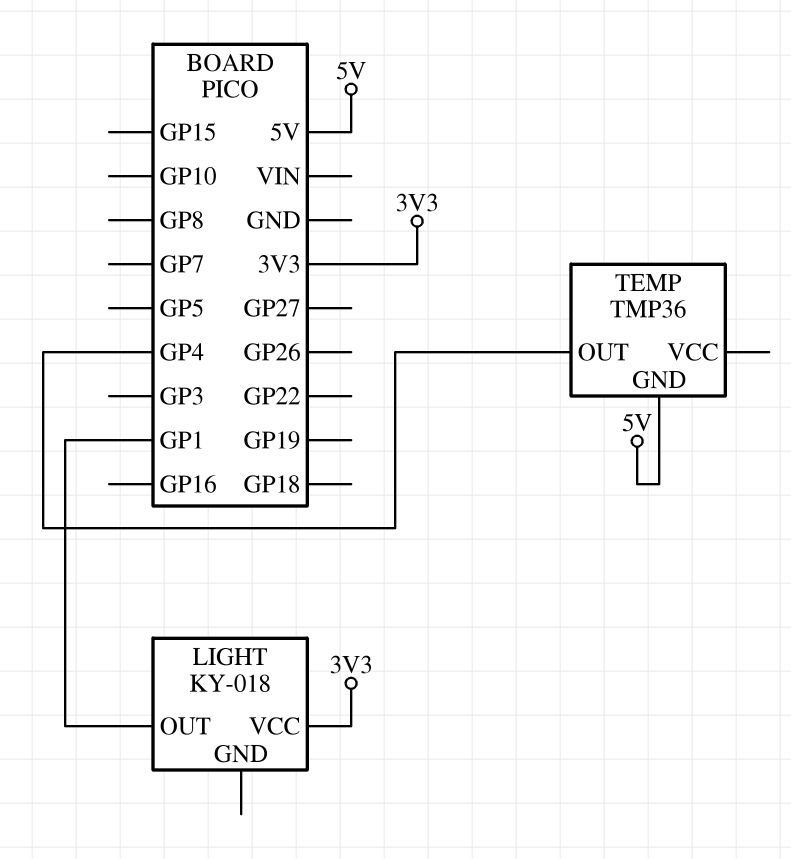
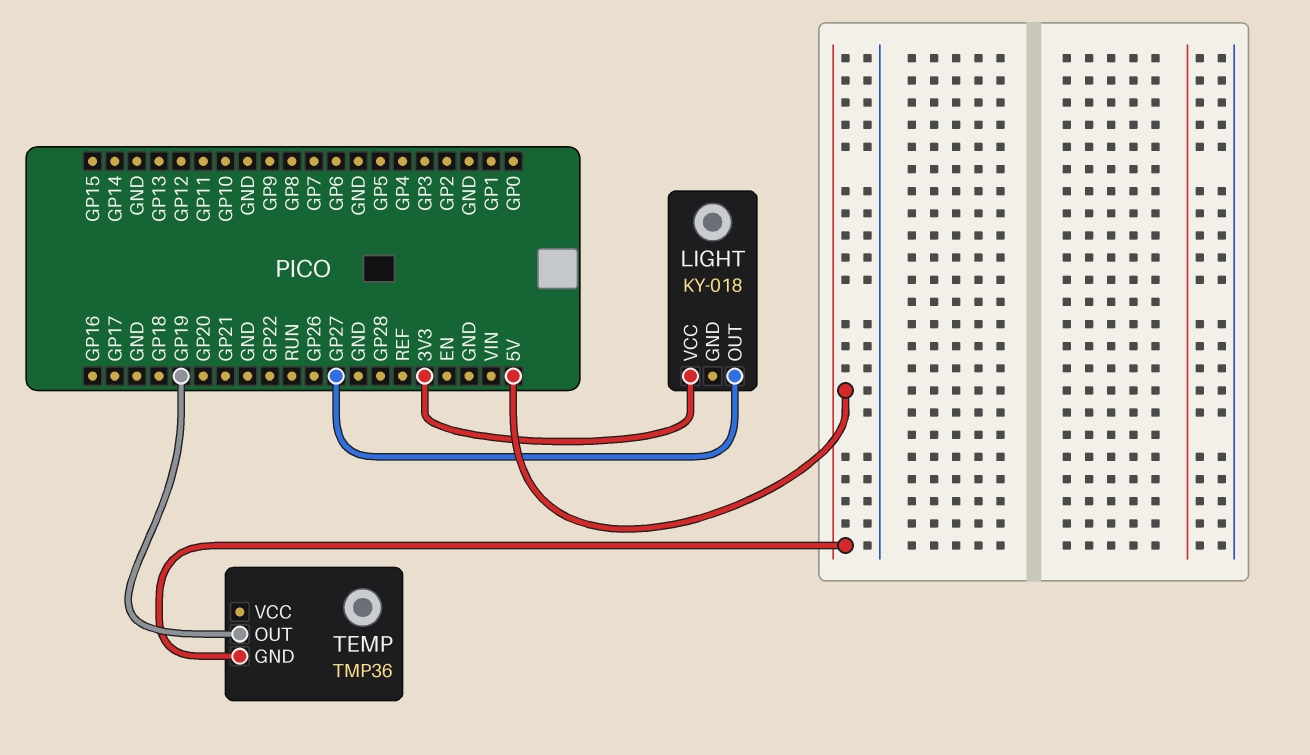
LIGHT pin OUT: GP1 -> GP27
TEMP pin OUT: GP4 -> GP19

